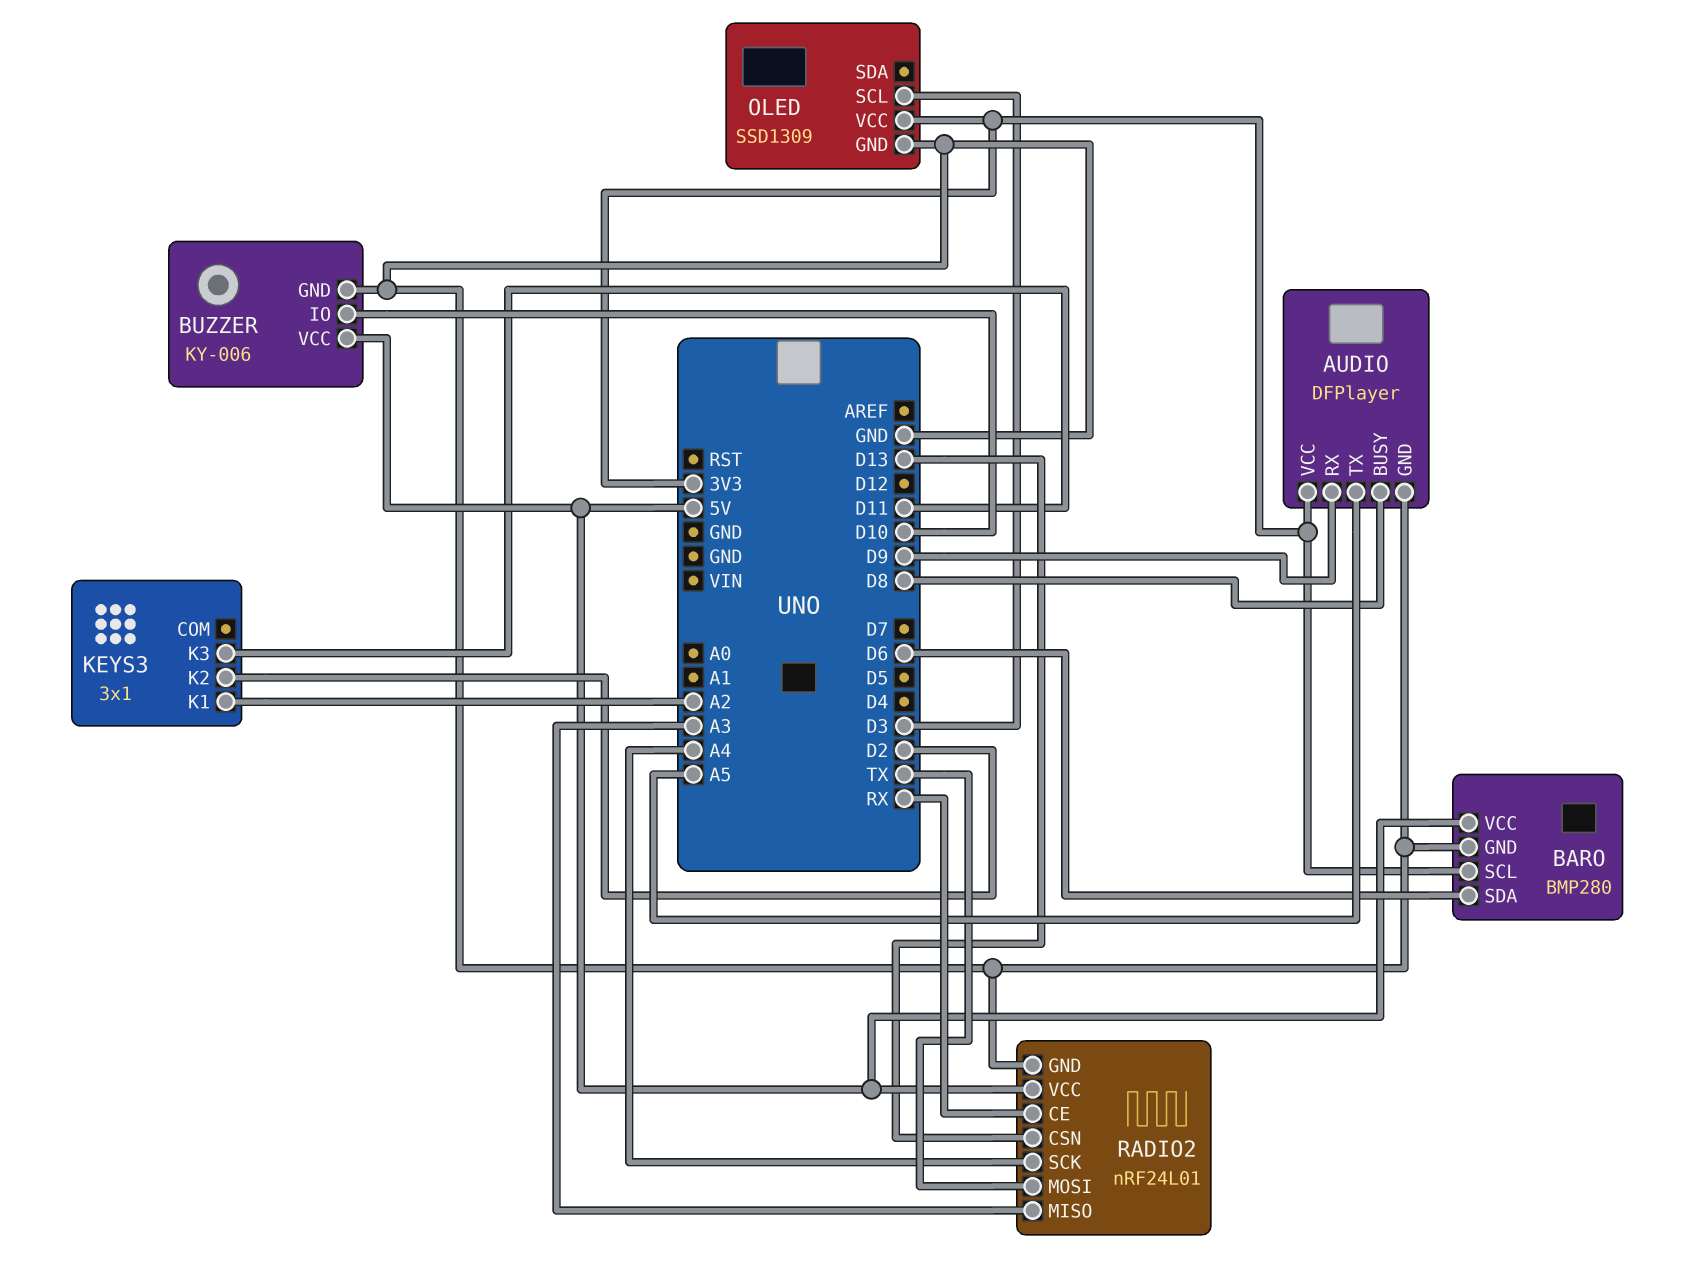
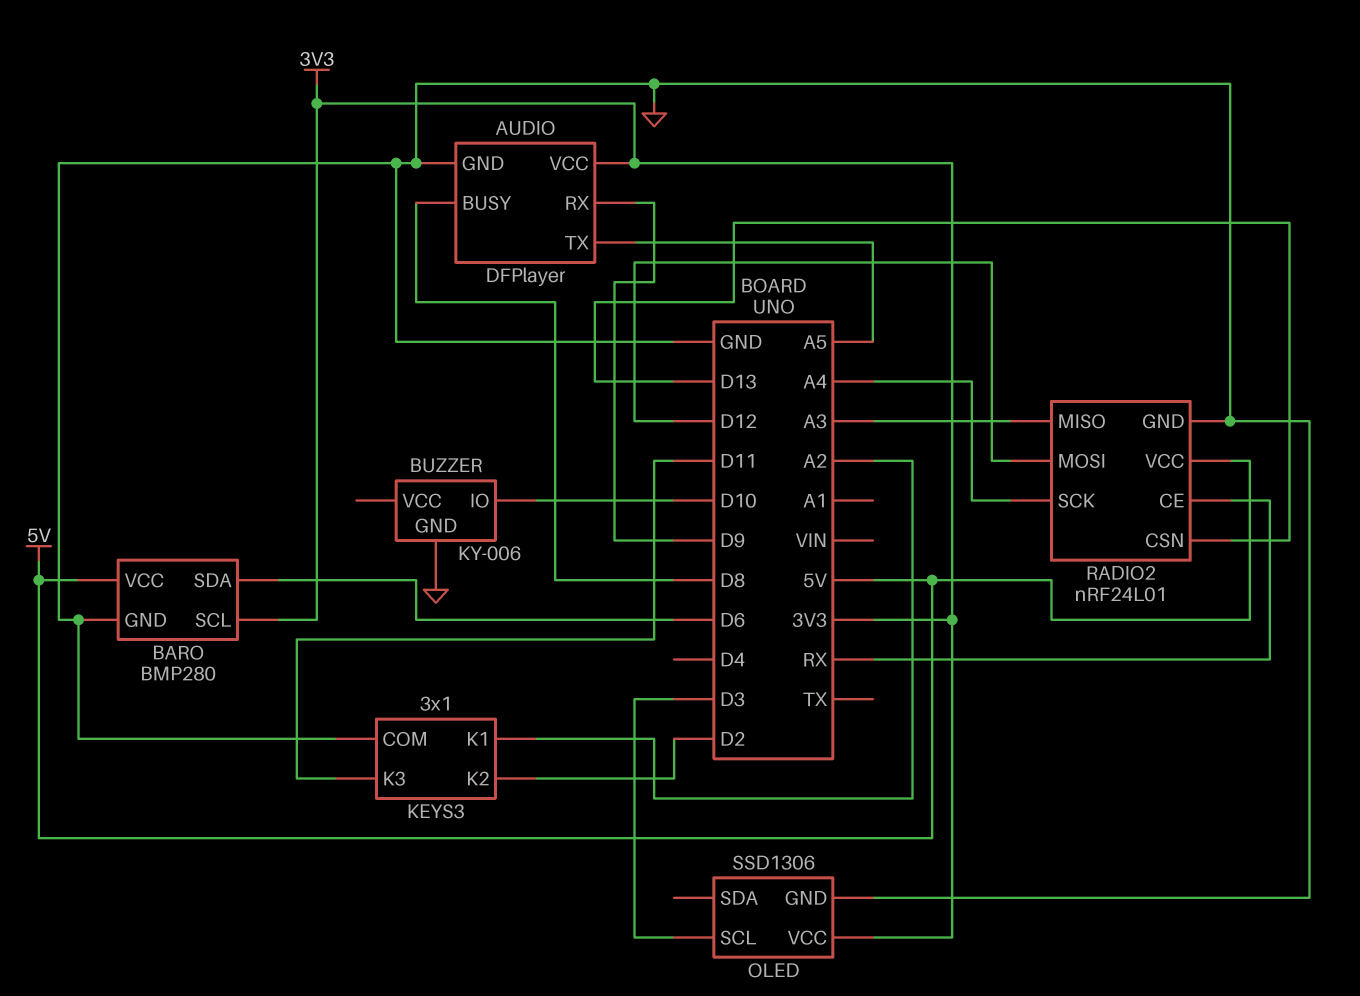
BUZZER pin VCC: 5V -> none
KEYS3 pin COM: none -> GND
OLED: SSD1309 -> SSD1306
RADIO2 pin MOSI: TX -> D12

